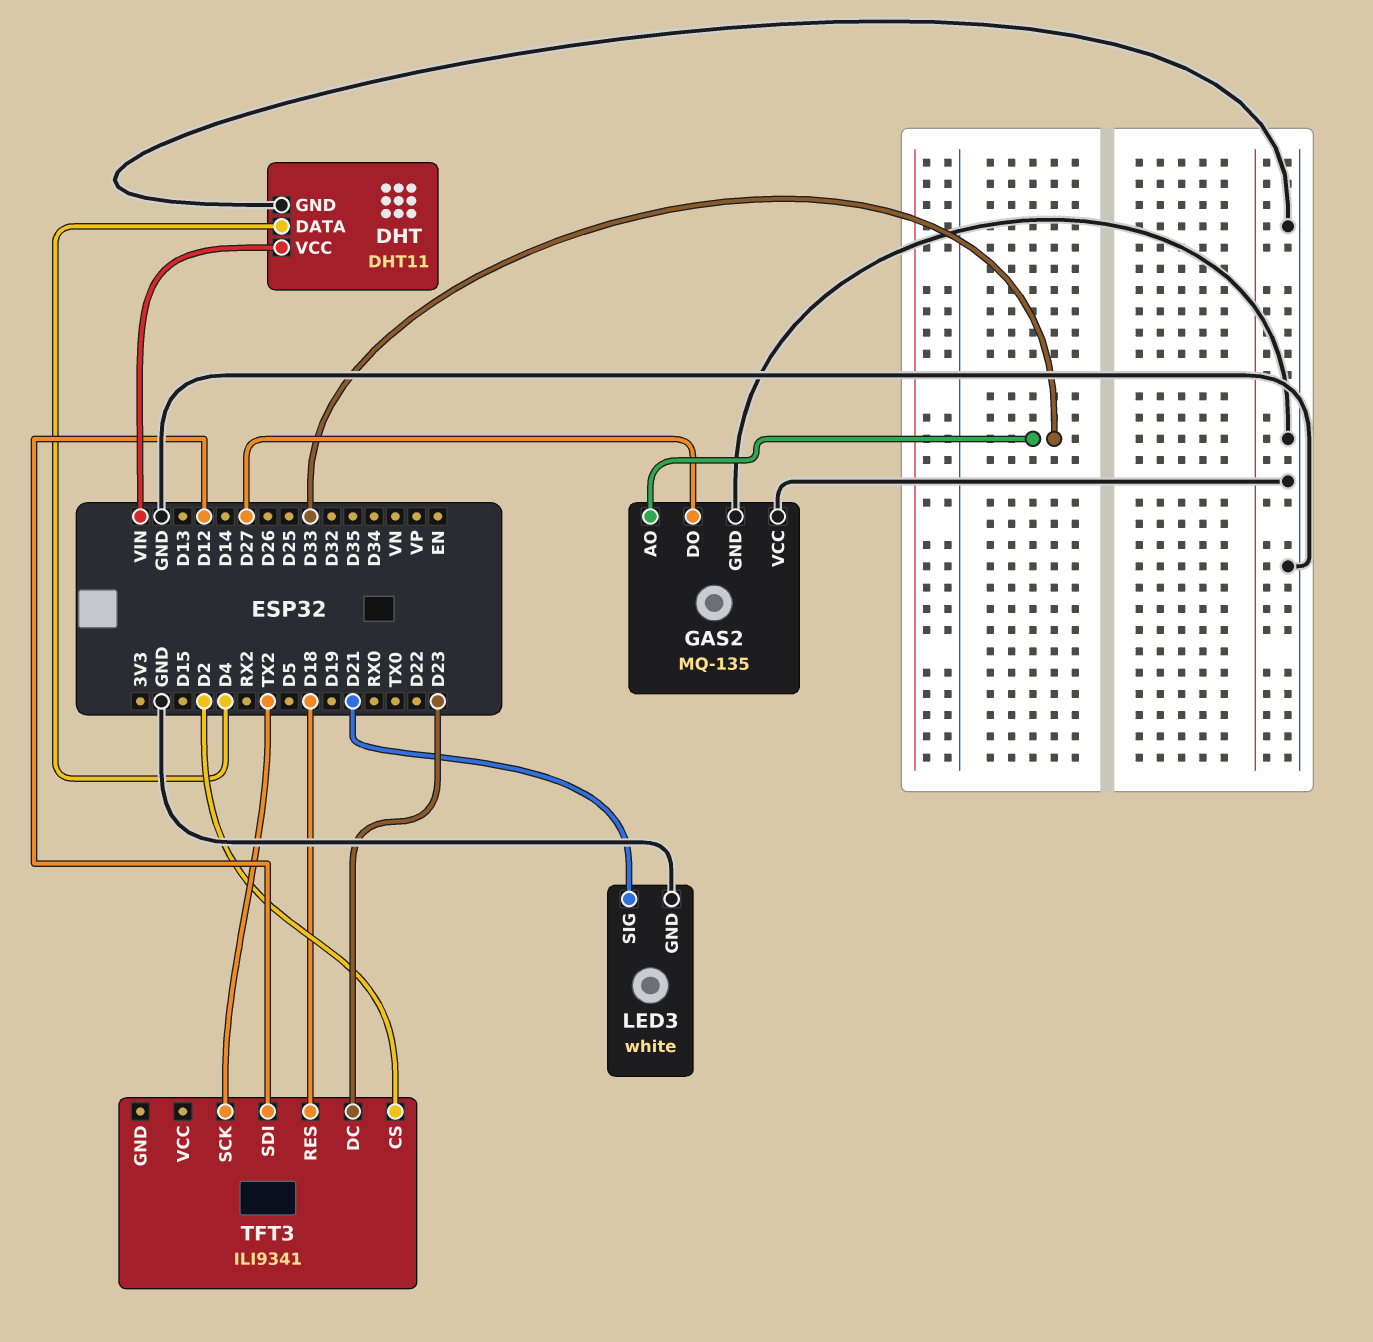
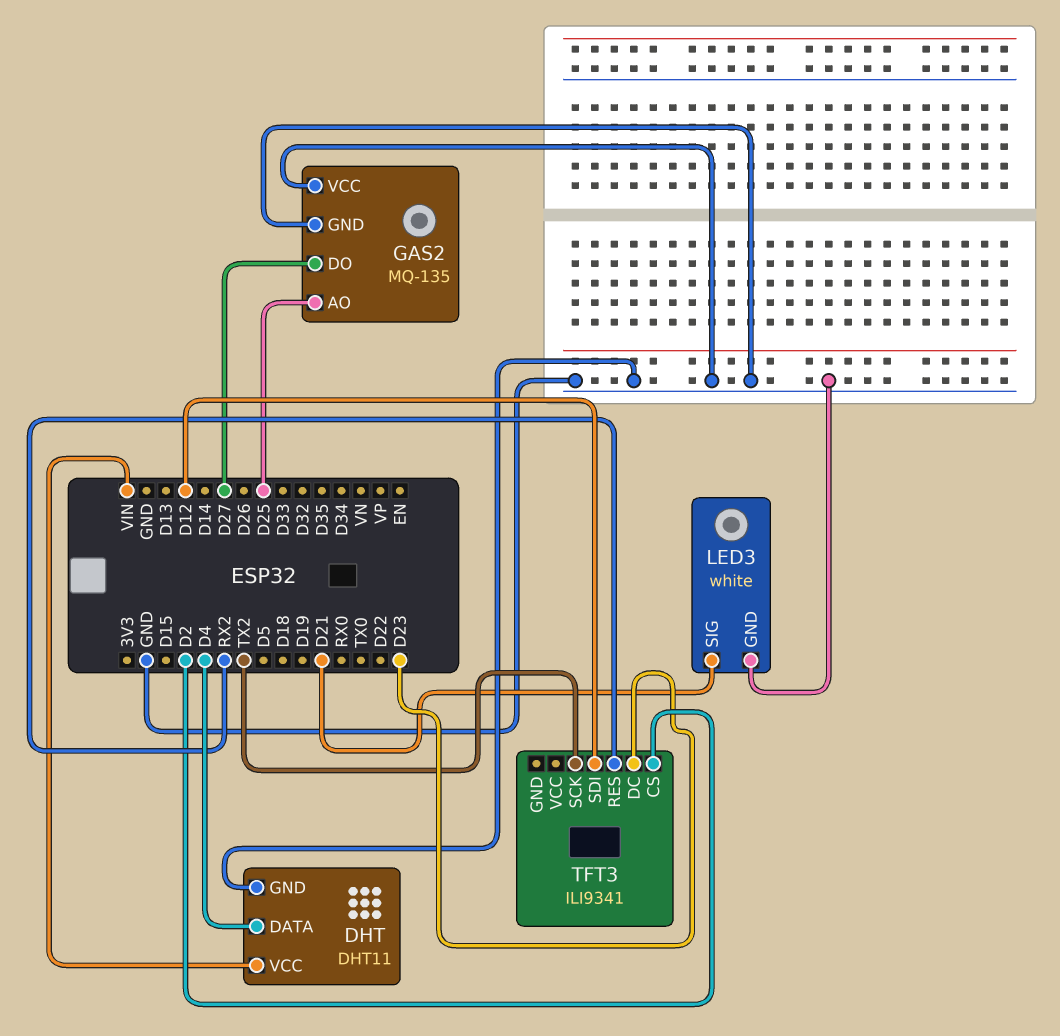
GAS2 pin AO: D33 -> D25
TFT3 pin RES: D18 -> RX2

